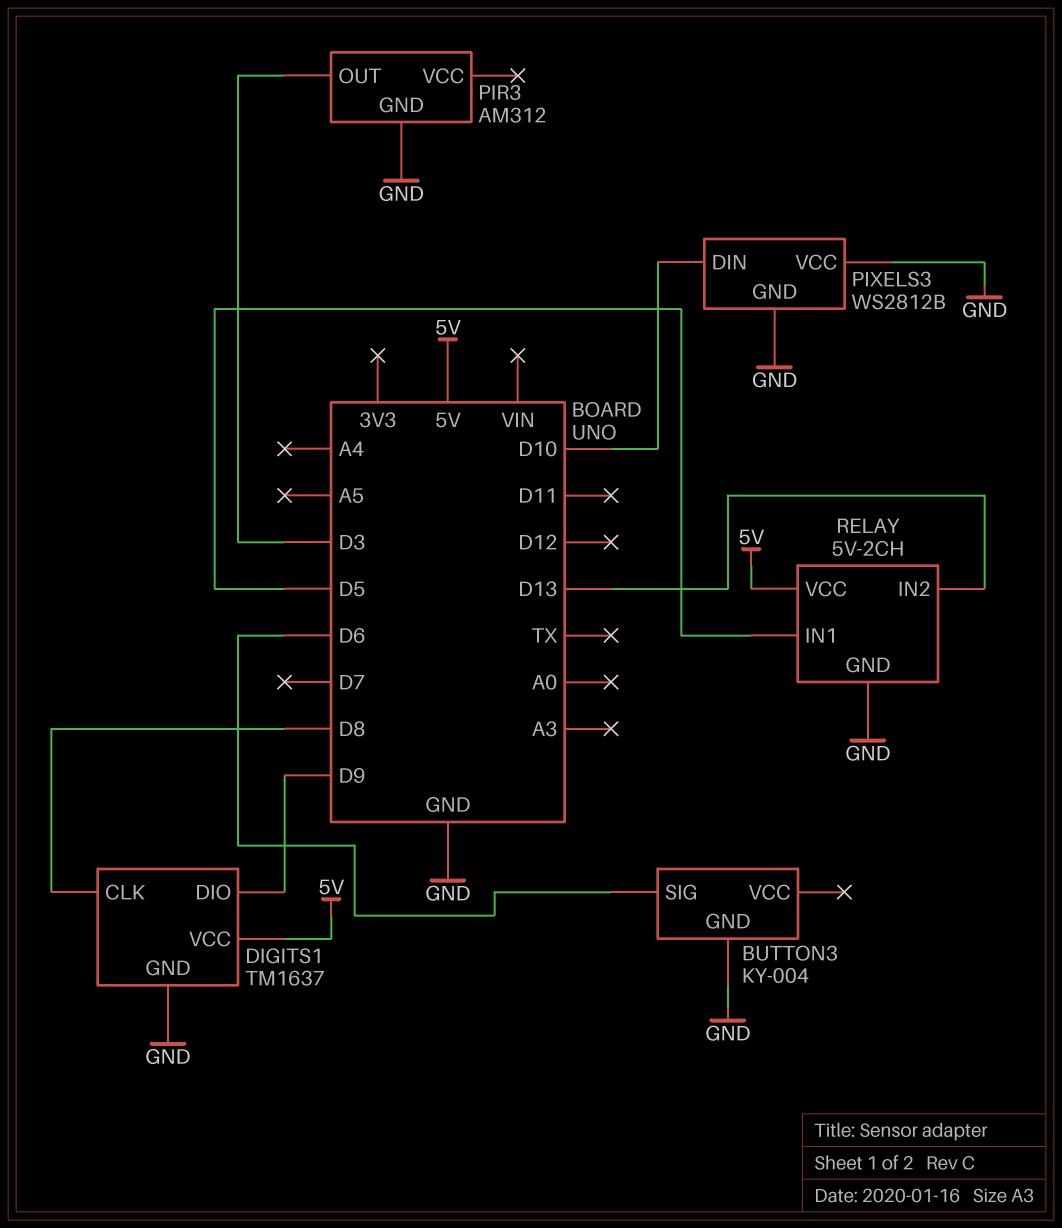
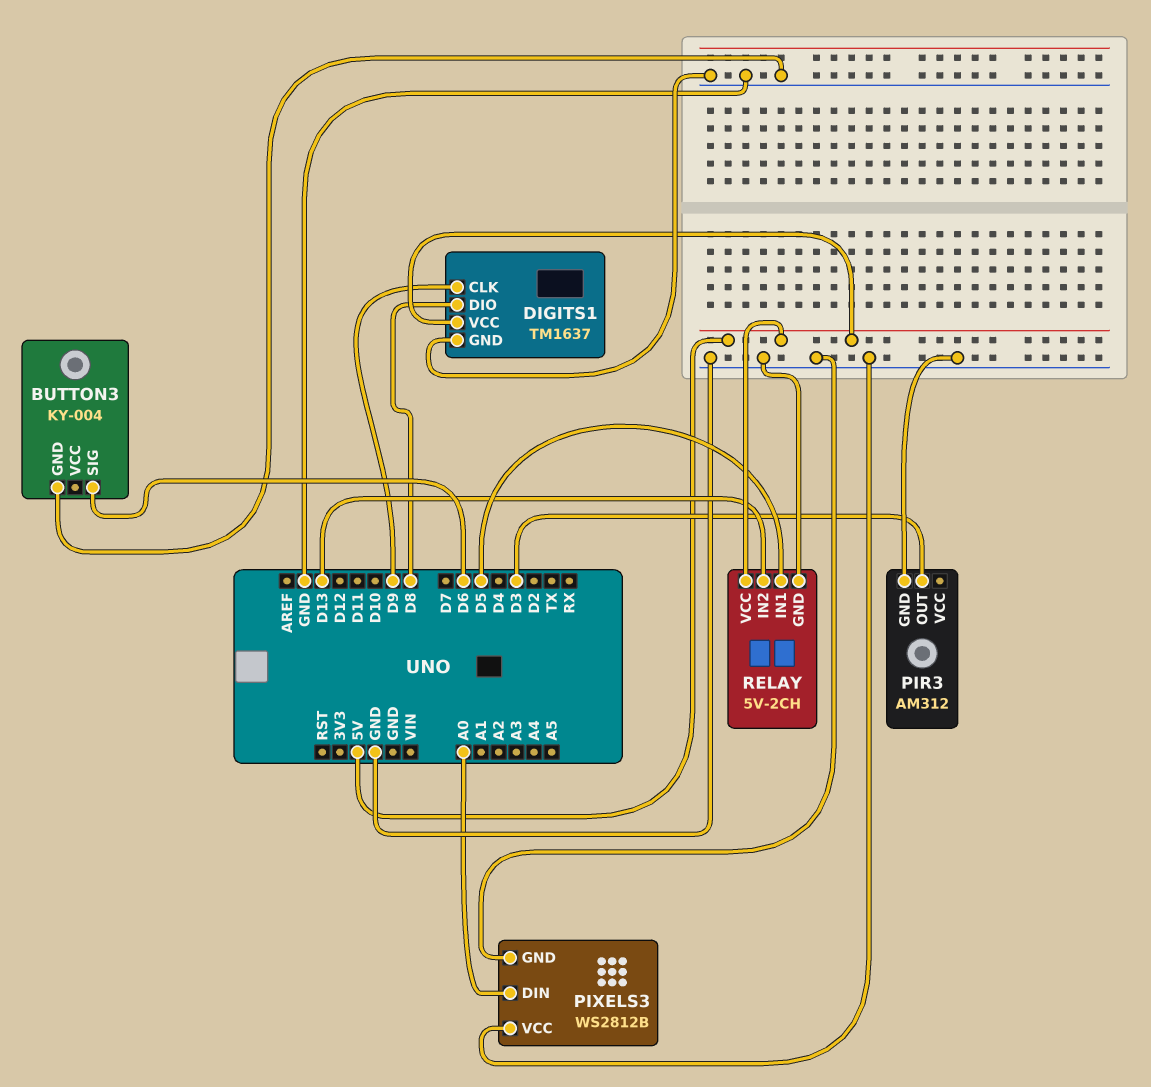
DIGITS1 pin CLK: D8 -> D9
DIGITS1 pin DIO: D9 -> D8
PIXELS3 pin DIN: D10 -> A0

